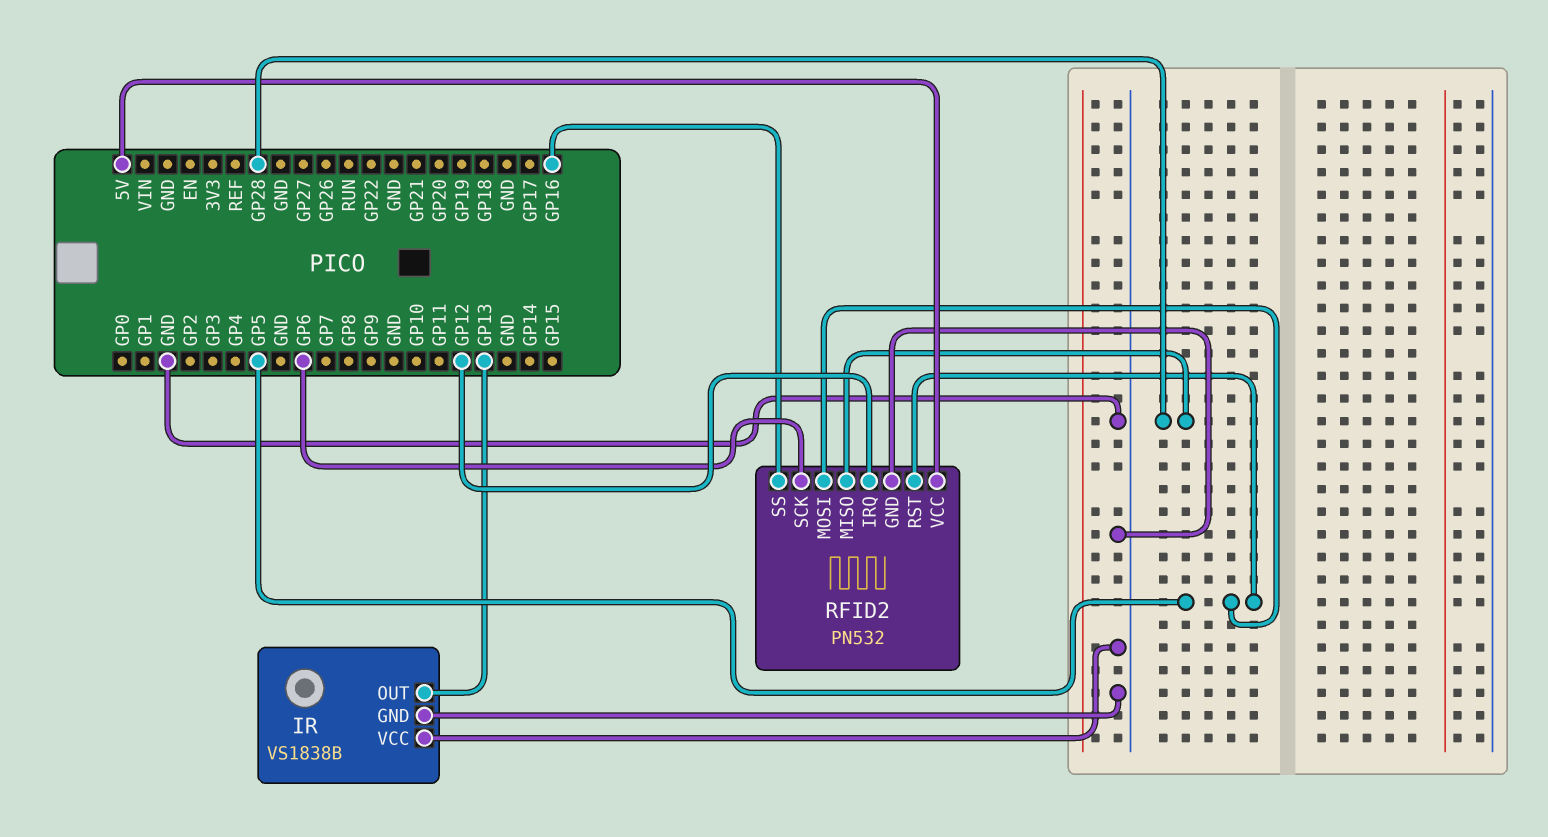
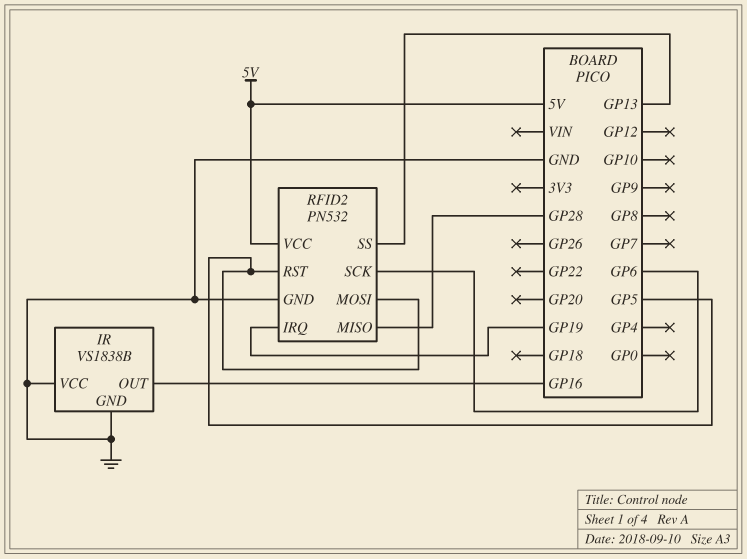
IR pin OUT: GP13 -> GP16
RFID2 pin IRQ: GP12 -> GP19
RFID2 pin SS: GP16 -> GP13

